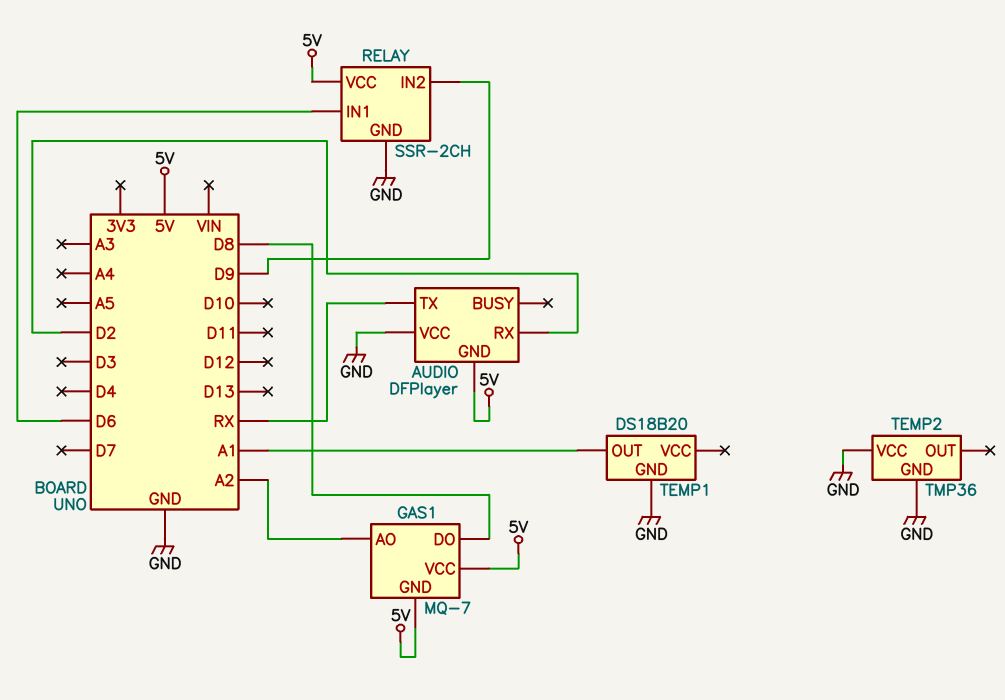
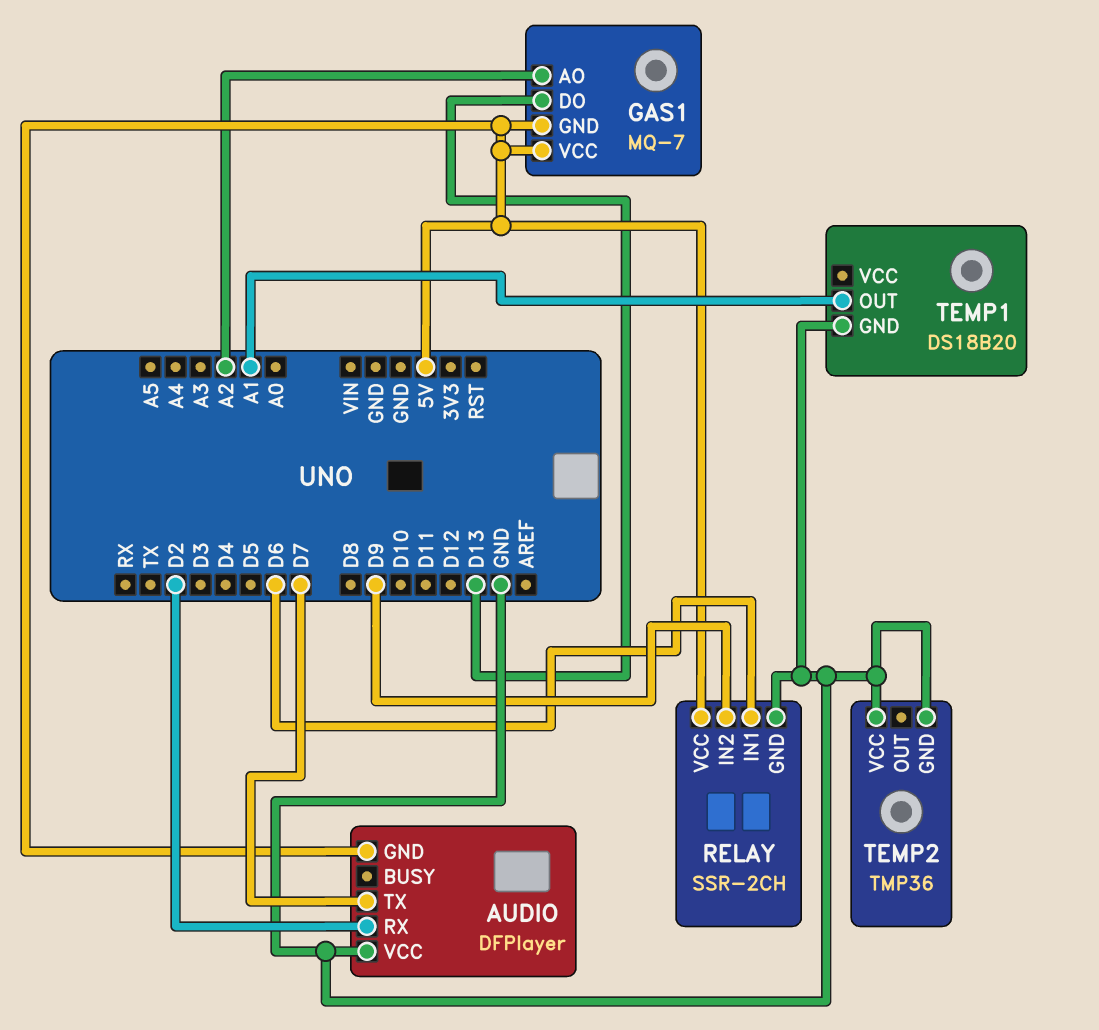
AUDIO pin TX: RX -> D7
GAS1 pin DO: D8 -> D13

